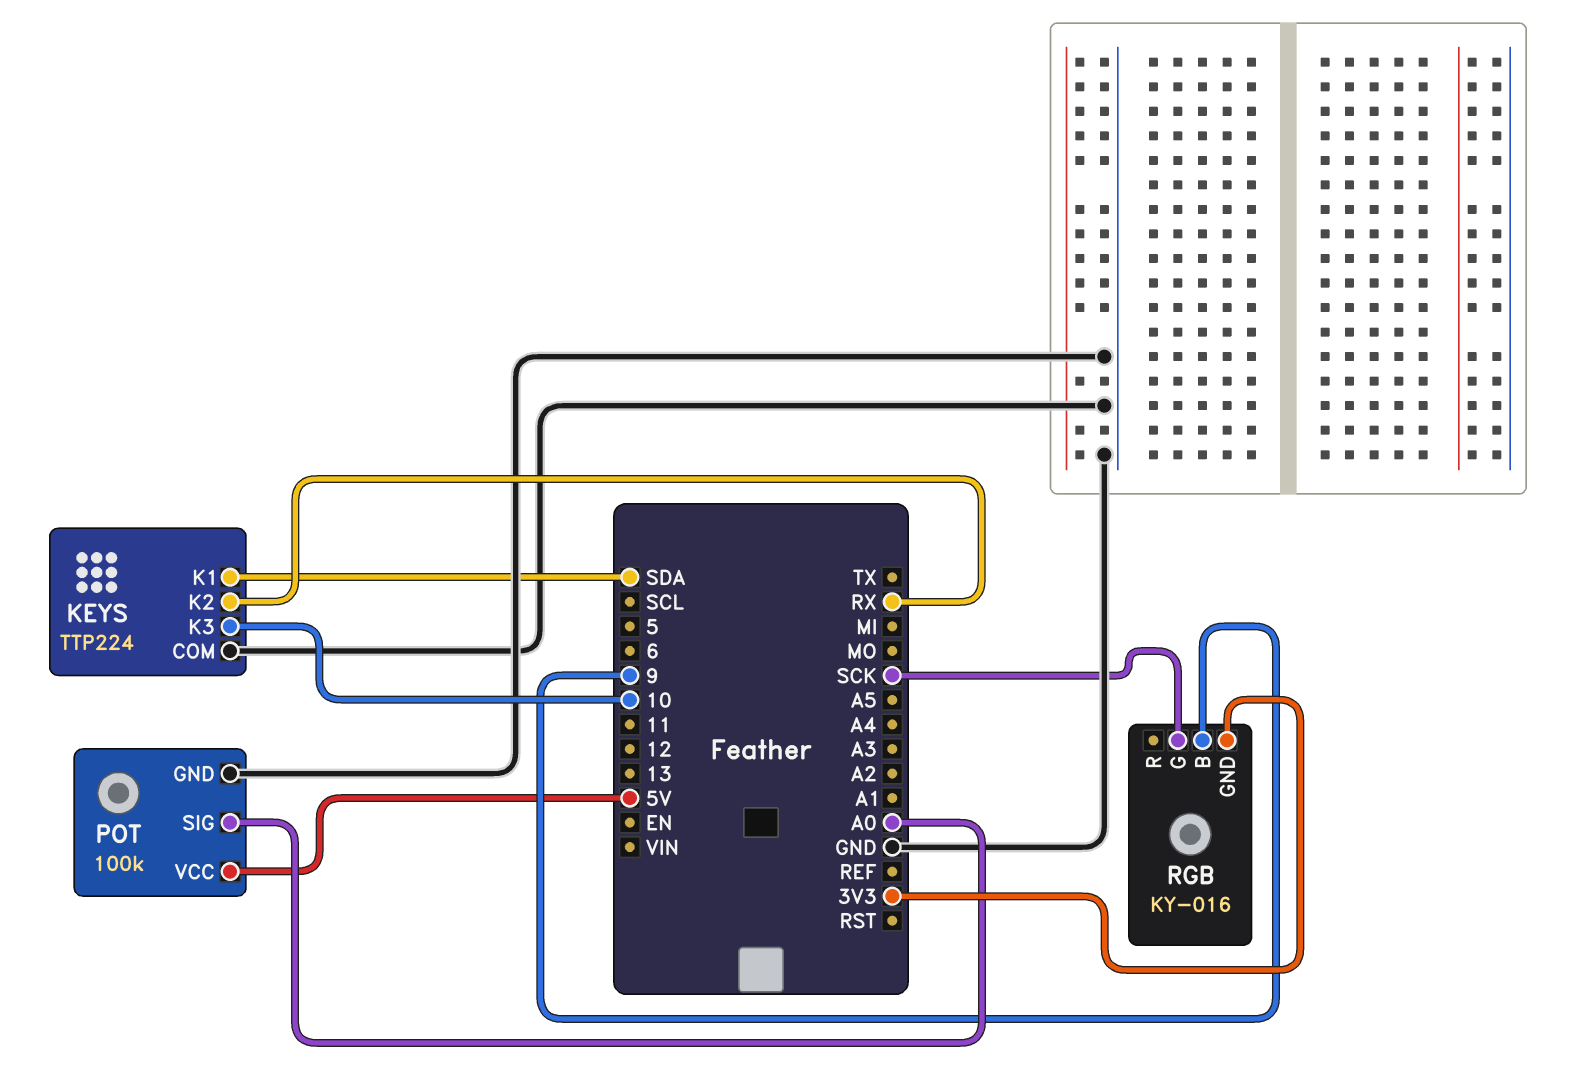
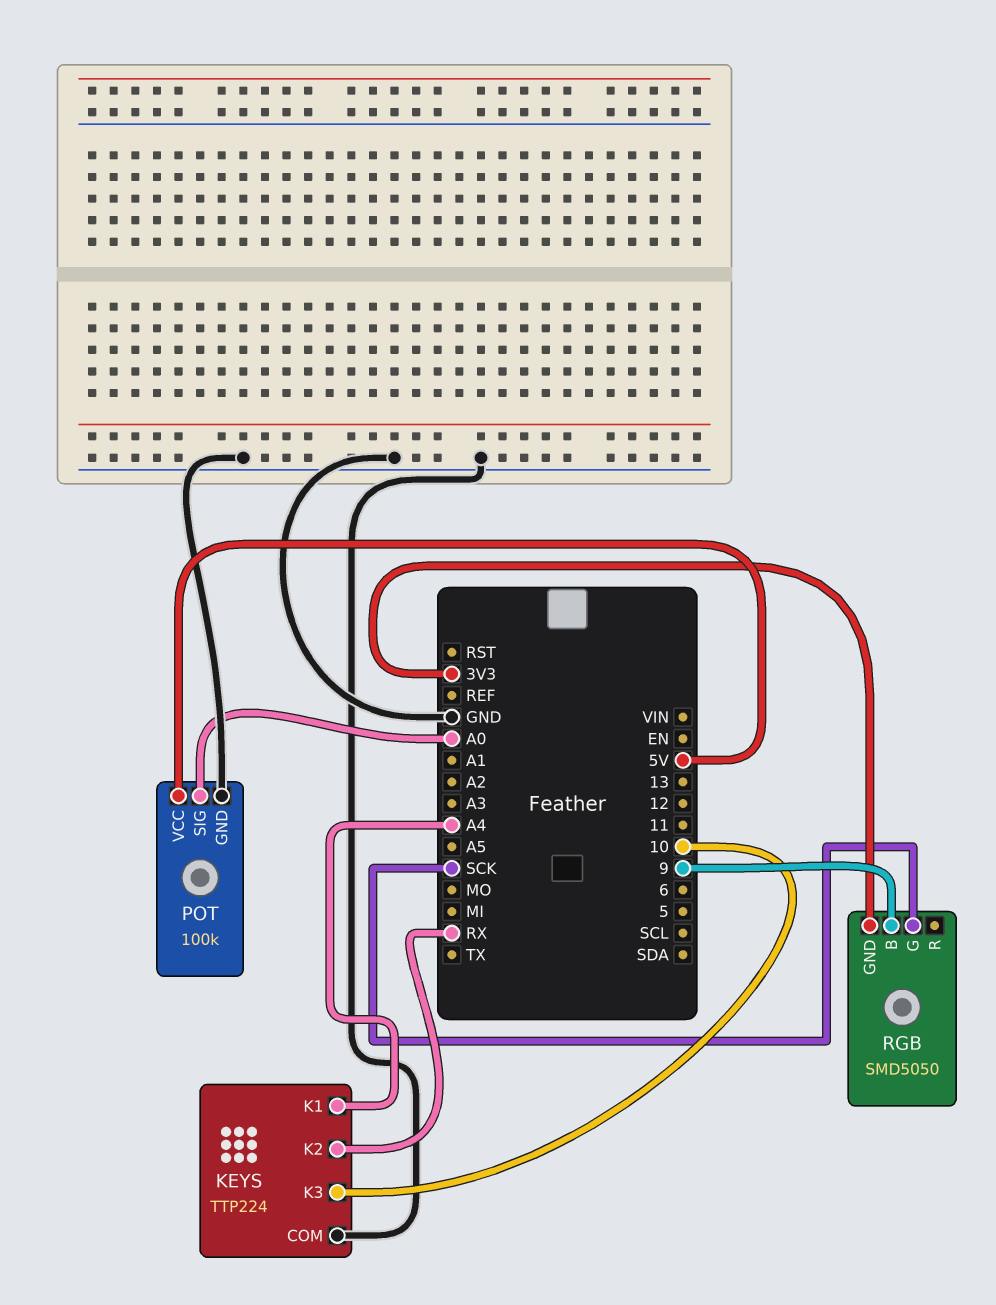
KEYS pin K1: SDA -> A4
RGB: KY-016 -> SMD5050

